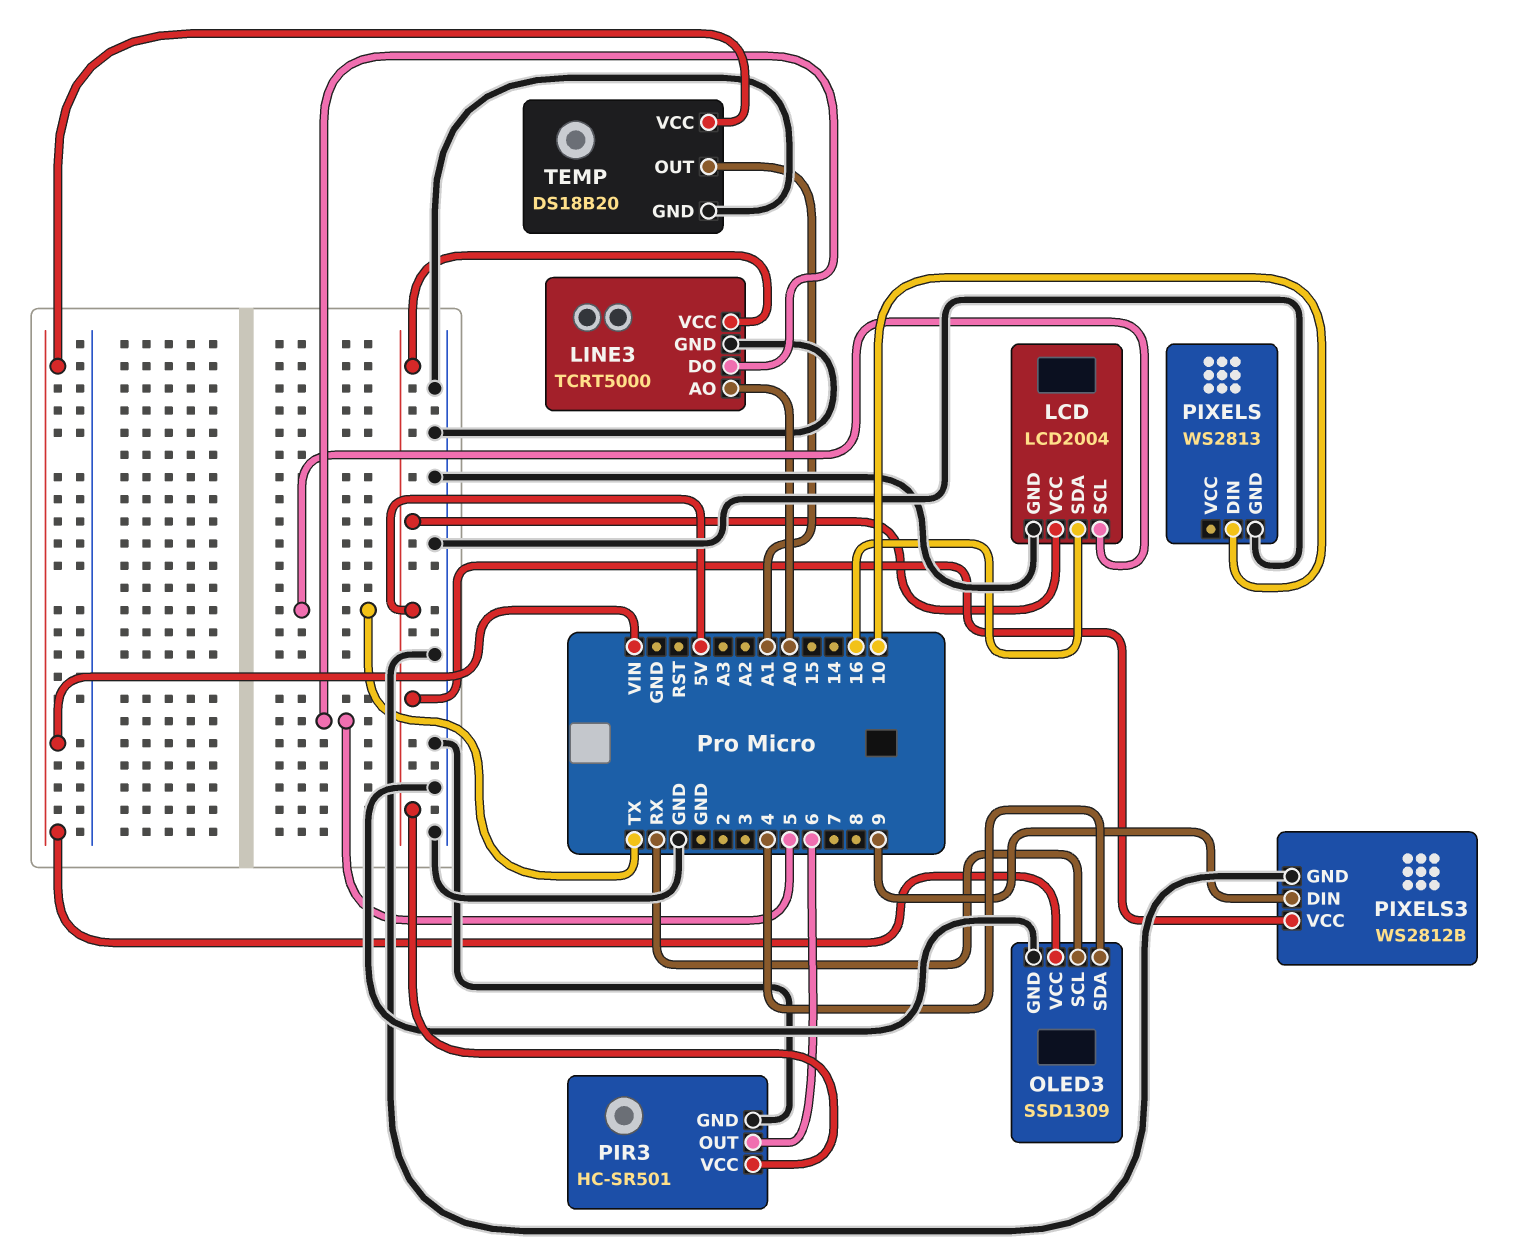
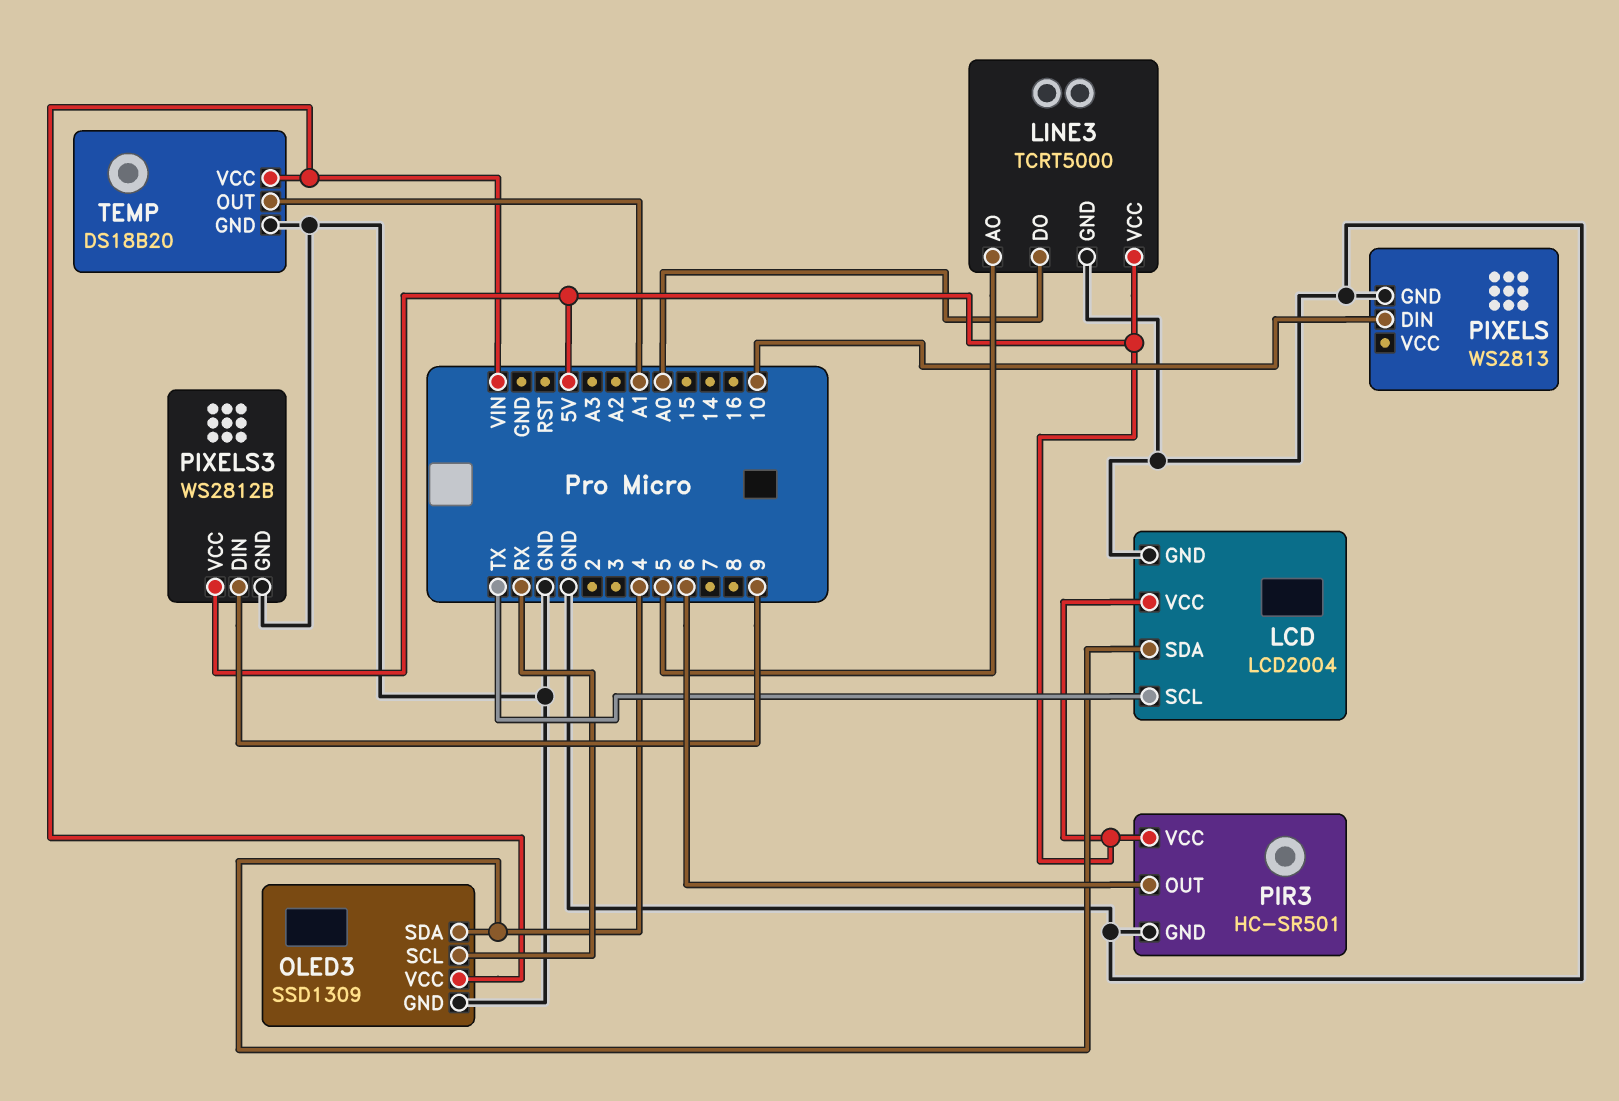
LCD pin SDA: 16 -> 4
LINE3 pin AO: A0 -> 5
LINE3 pin DO: 5 -> A0

